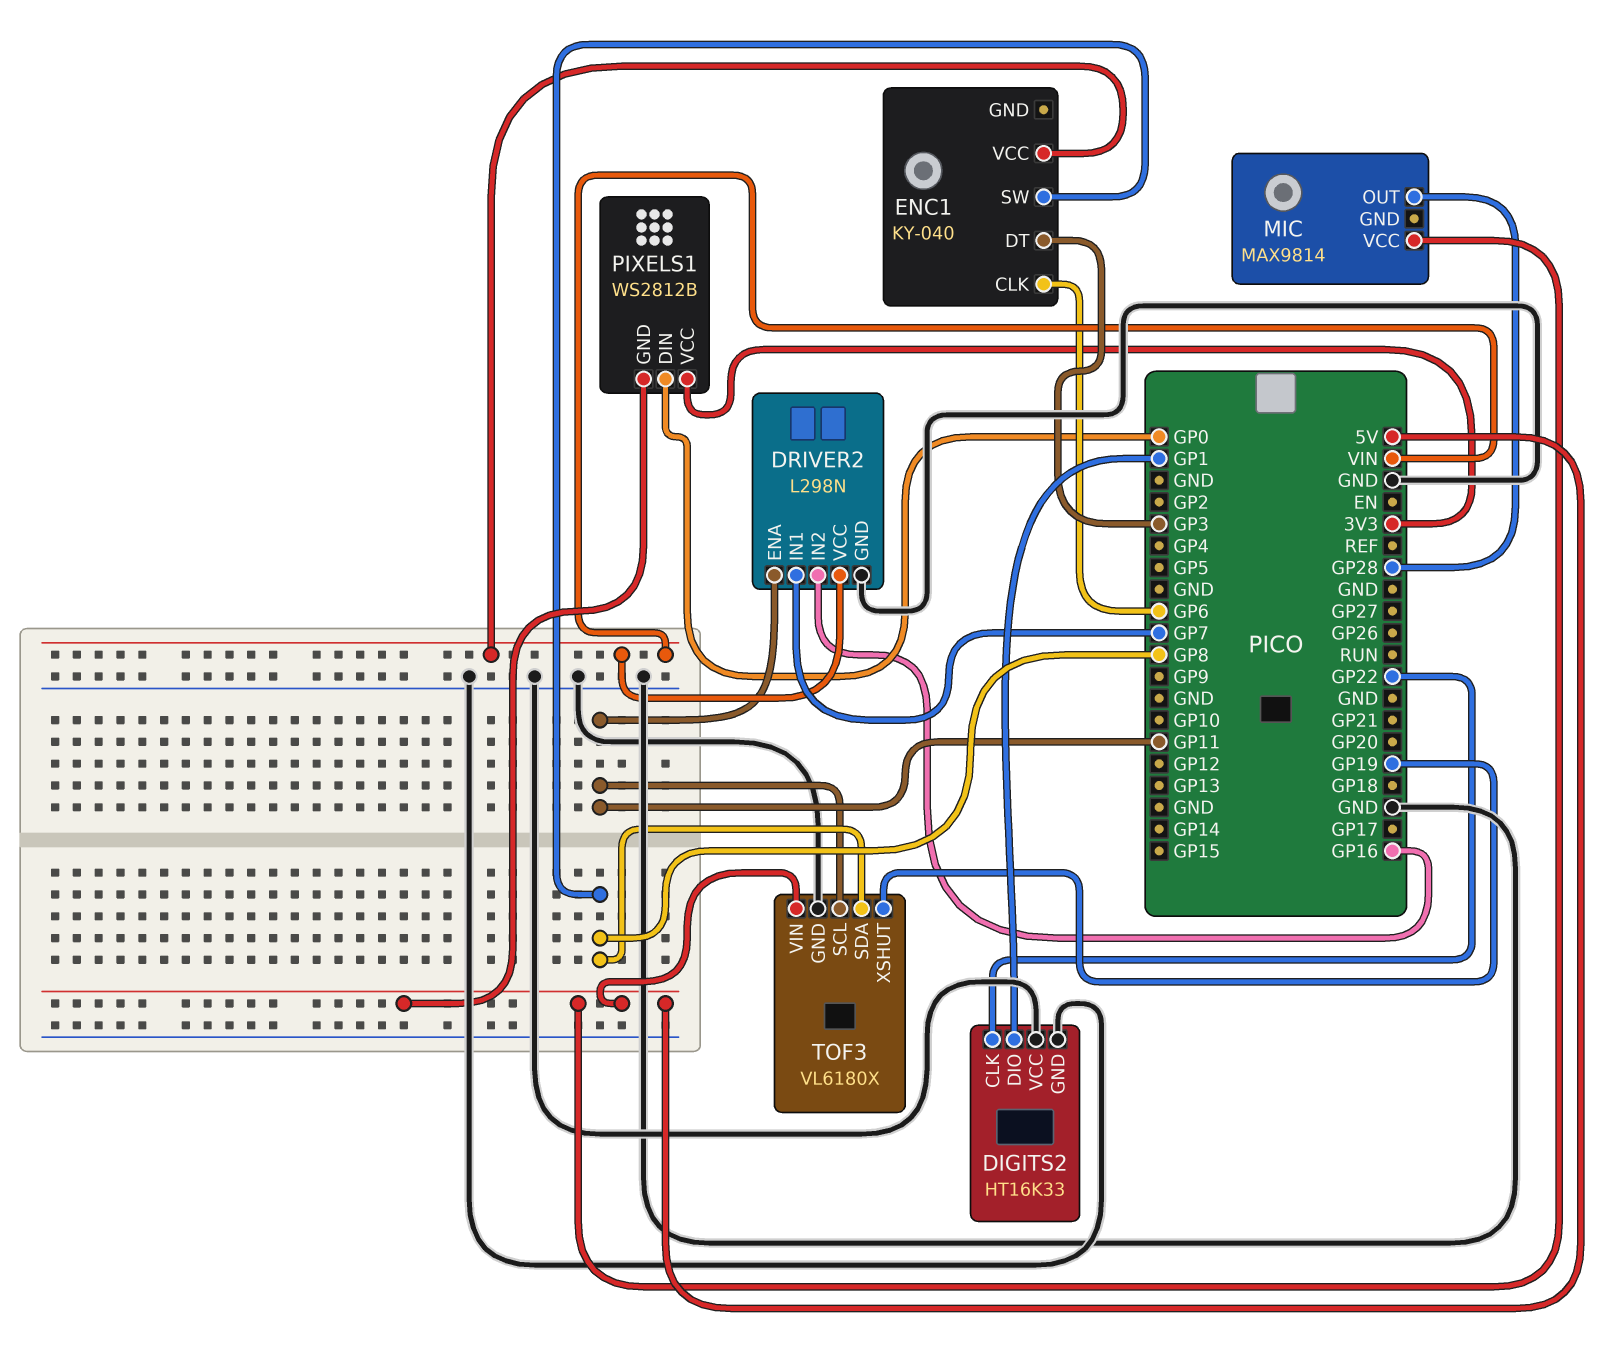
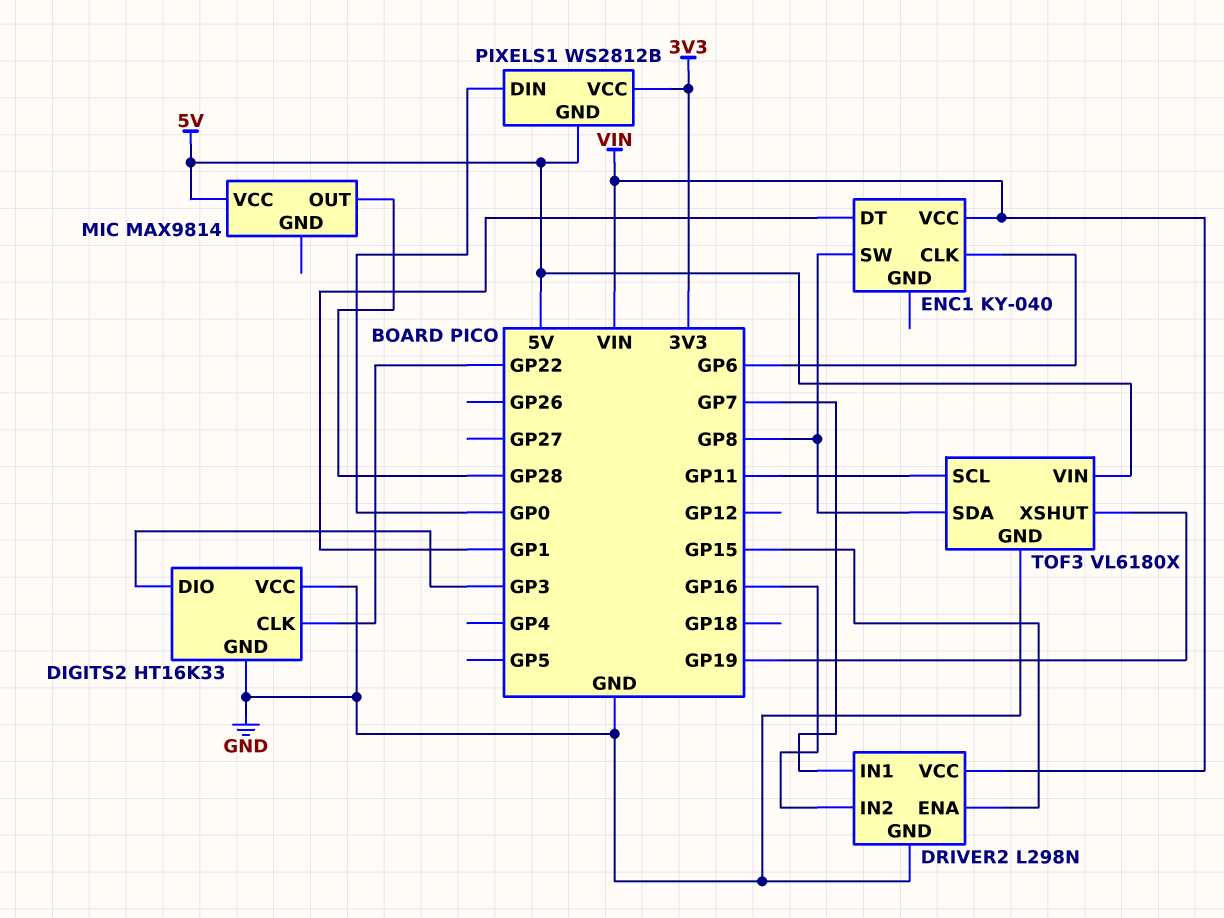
DIGITS2 pin DIO: GP1 -> GP3
DRIVER2 pin ENA: GP11 -> GP15
ENC1 pin DT: GP3 -> GP1

